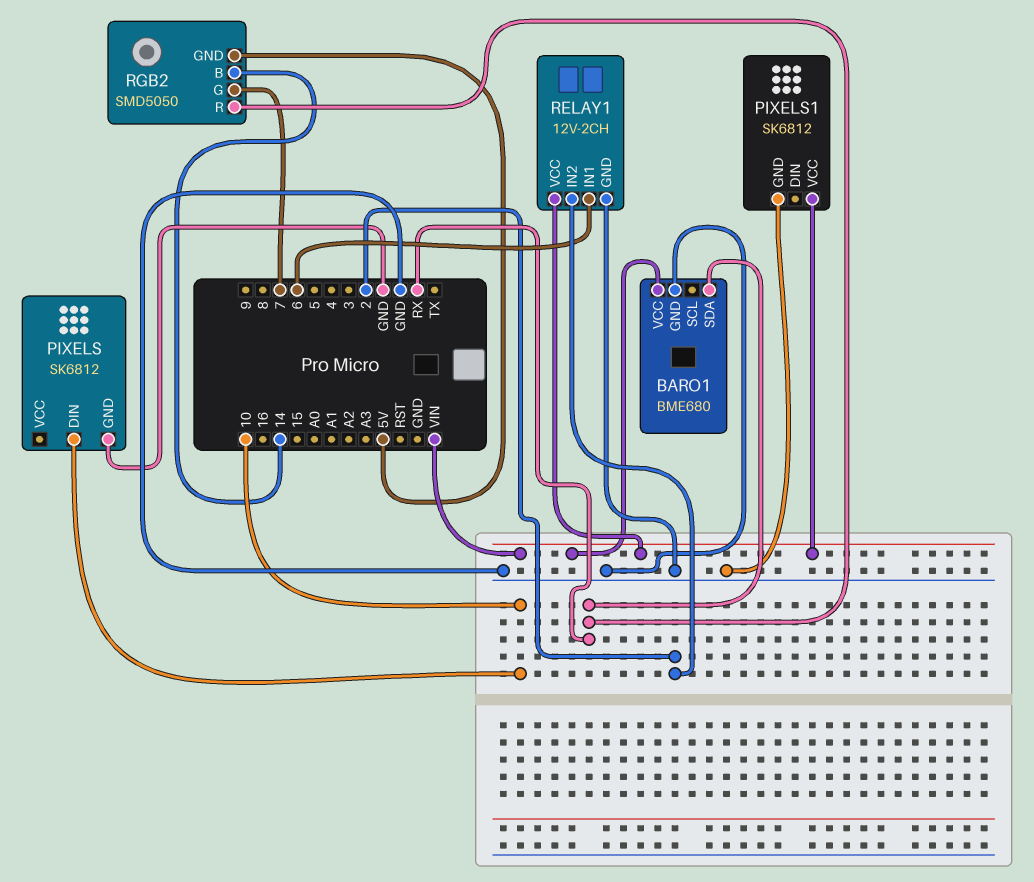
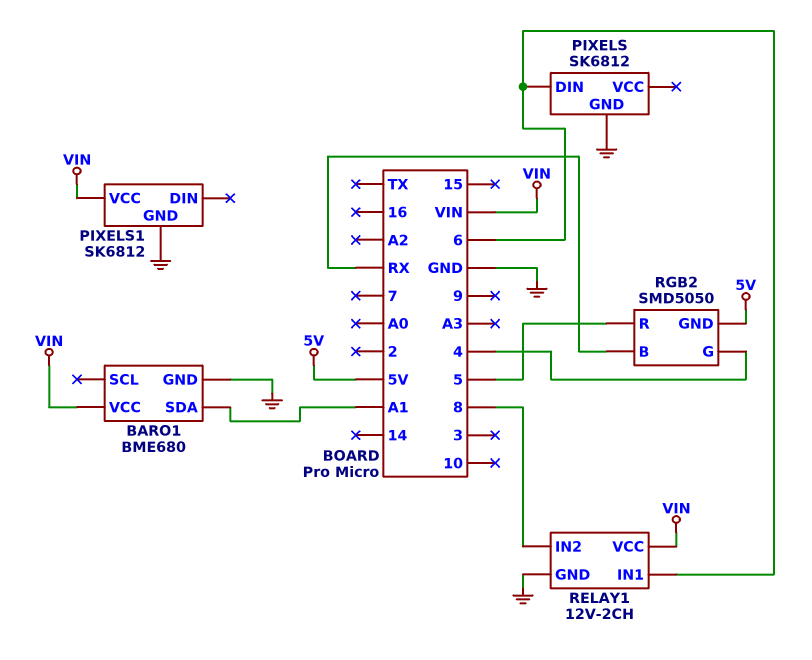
BARO1 pin SDA: RX -> A1
PIXELS pin DIN: 10 -> 6
RELAY1 pin IN2: 2 -> 8
RGB2 pin B: 14 -> RX
RGB2 pin G: 7 -> 4
RGB2 pin R: RX -> 5

